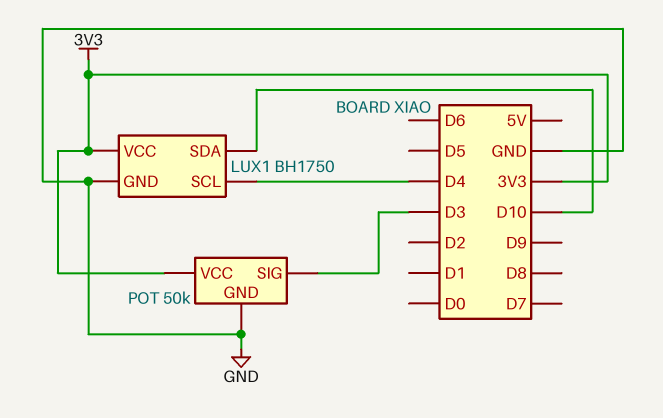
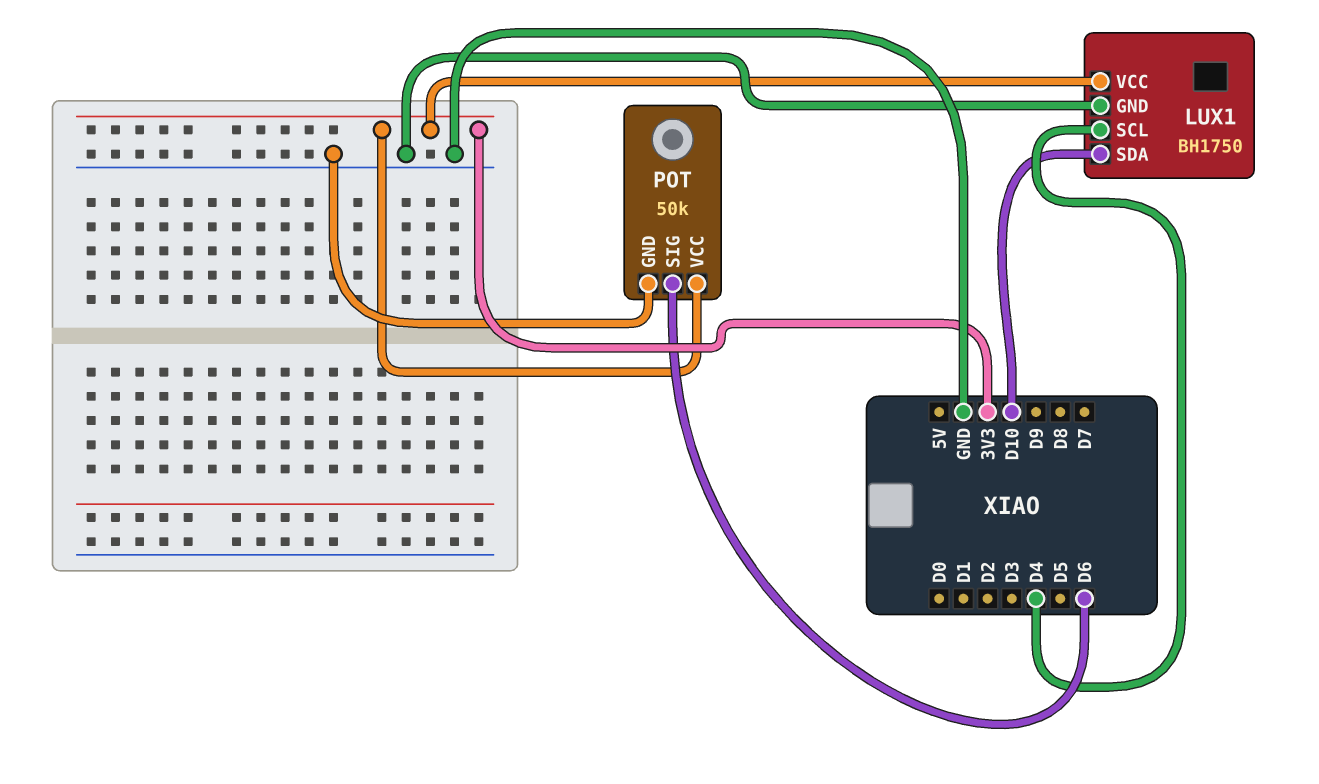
POT pin SIG: D3 -> D6

